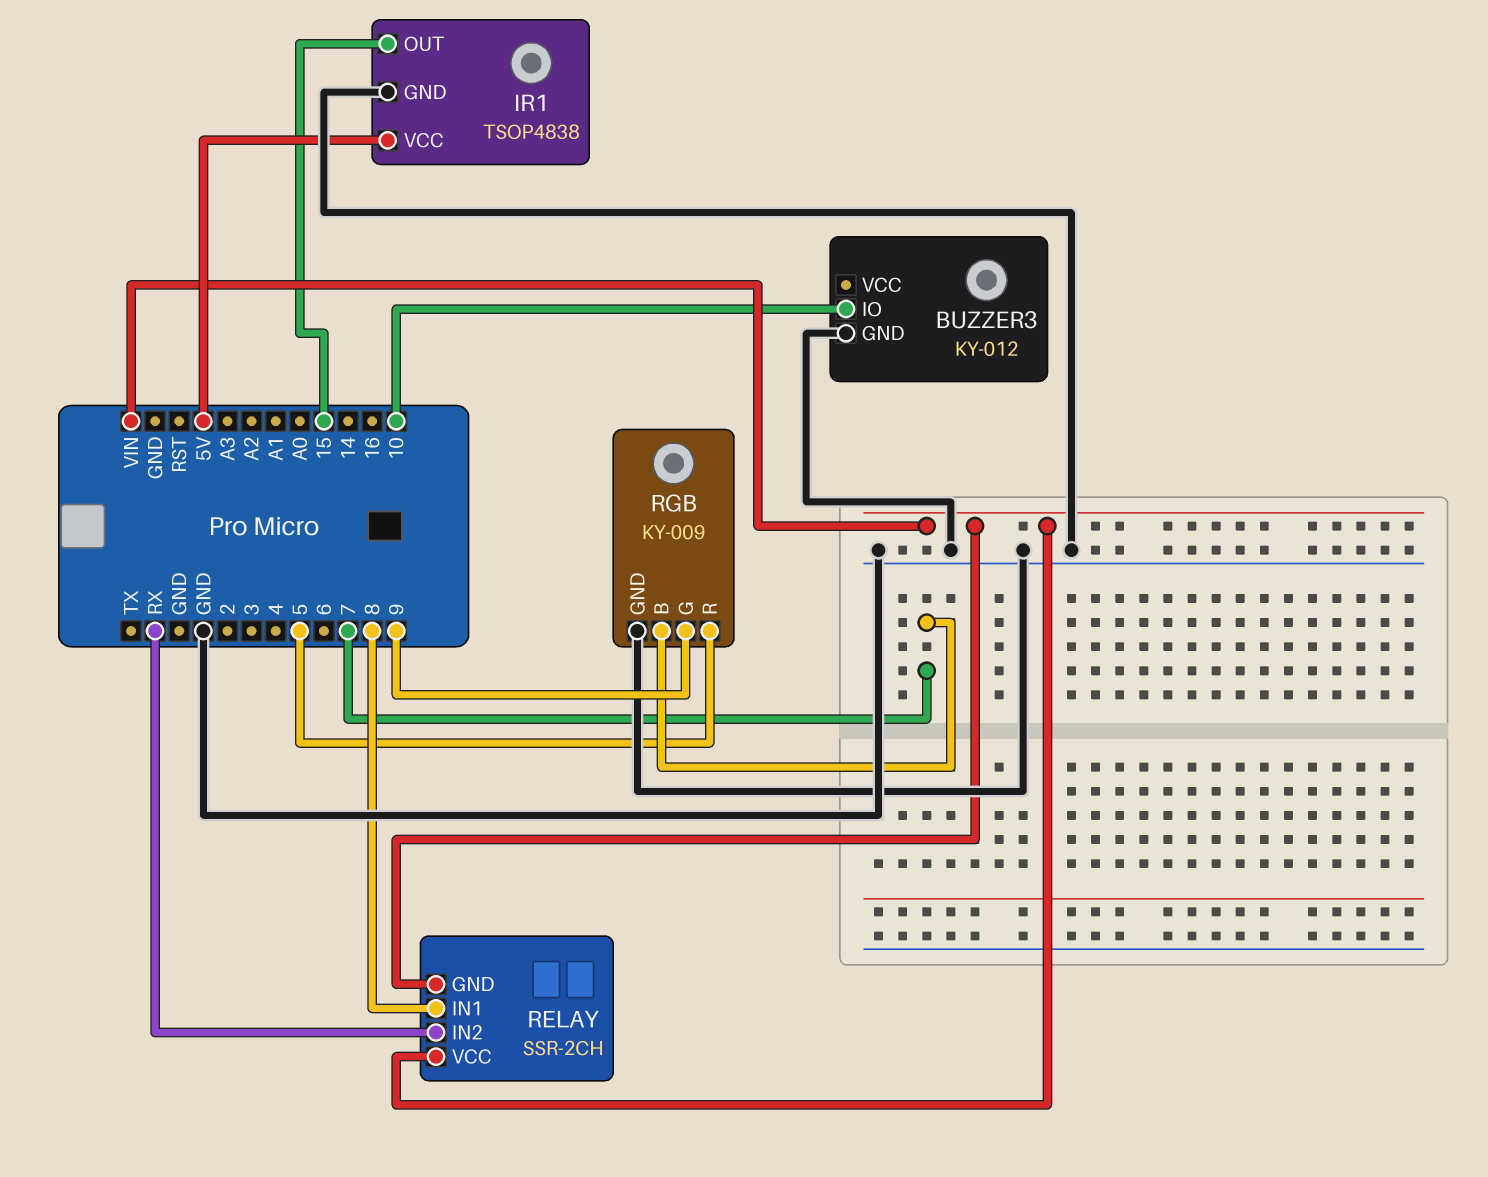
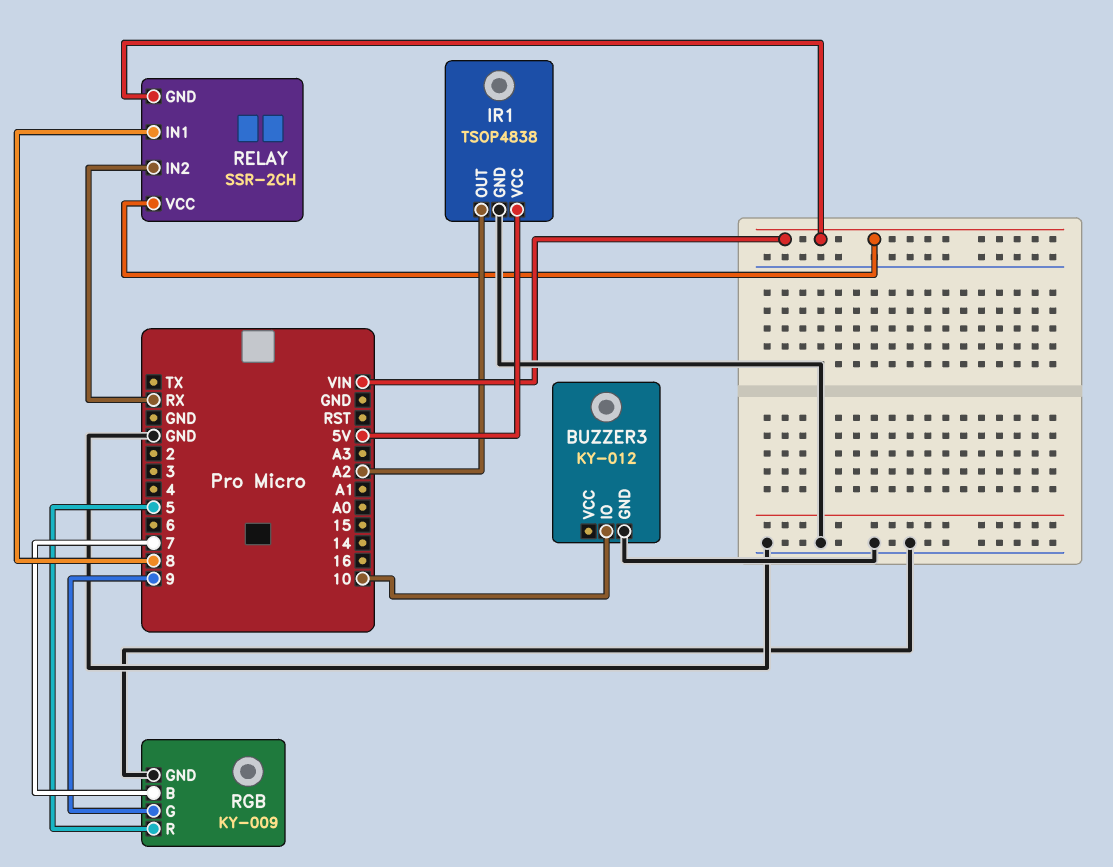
IR1 pin OUT: 15 -> A2

